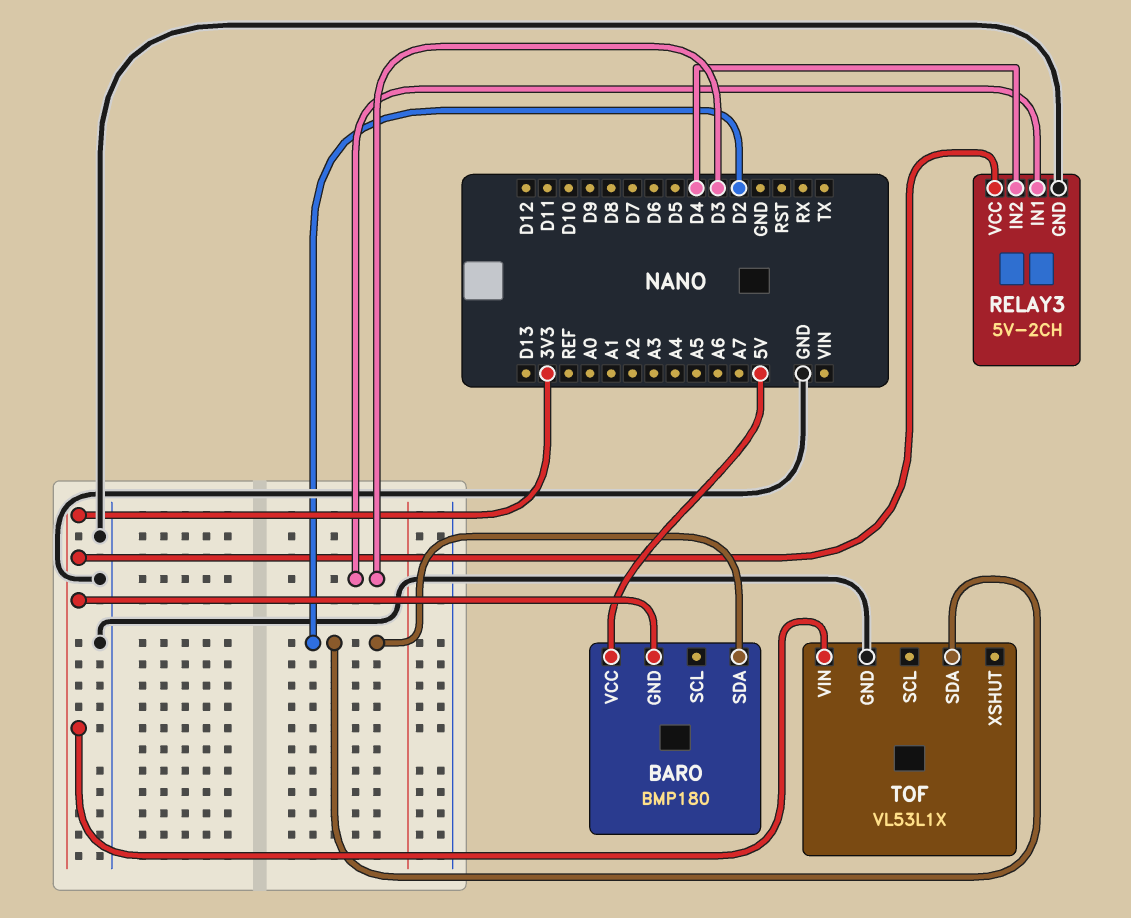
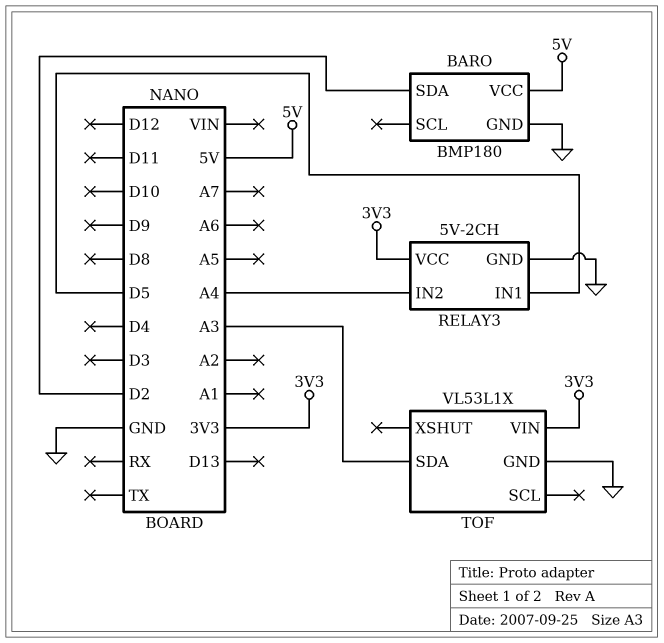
BARO pin GND: 3V3 -> GND
RELAY3 pin IN1: D3 -> D5
RELAY3 pin IN2: D4 -> A4
TOF pin SDA: D2 -> A3

